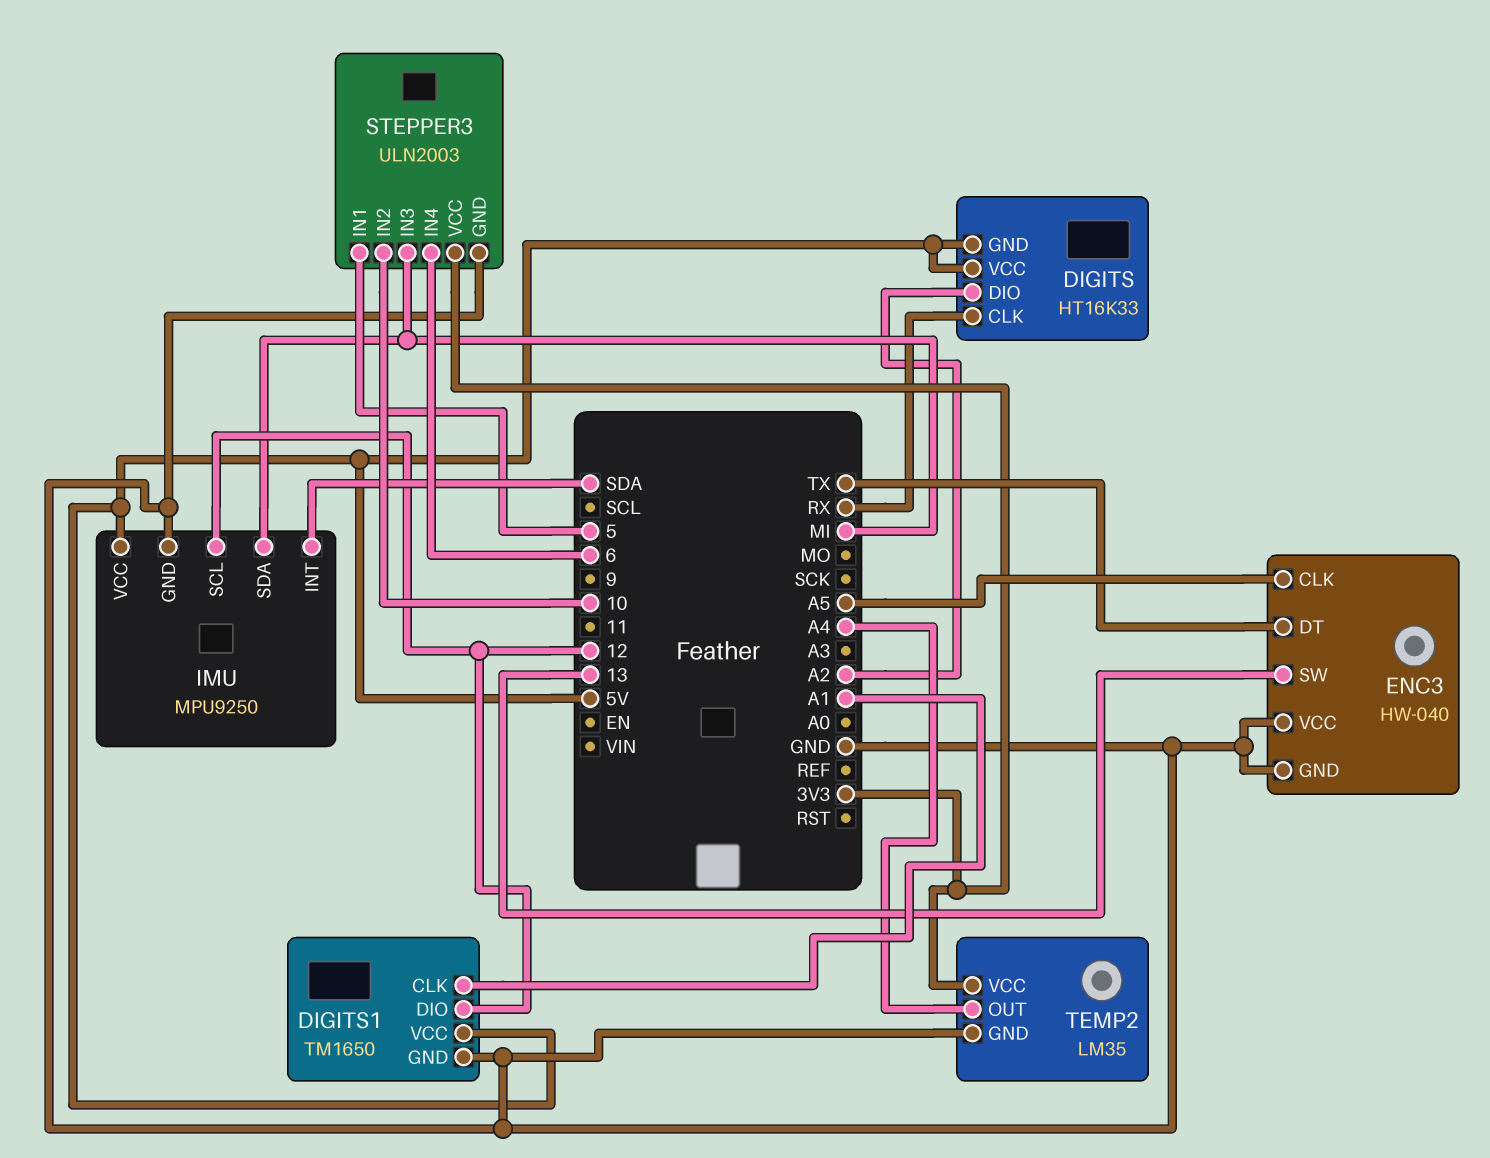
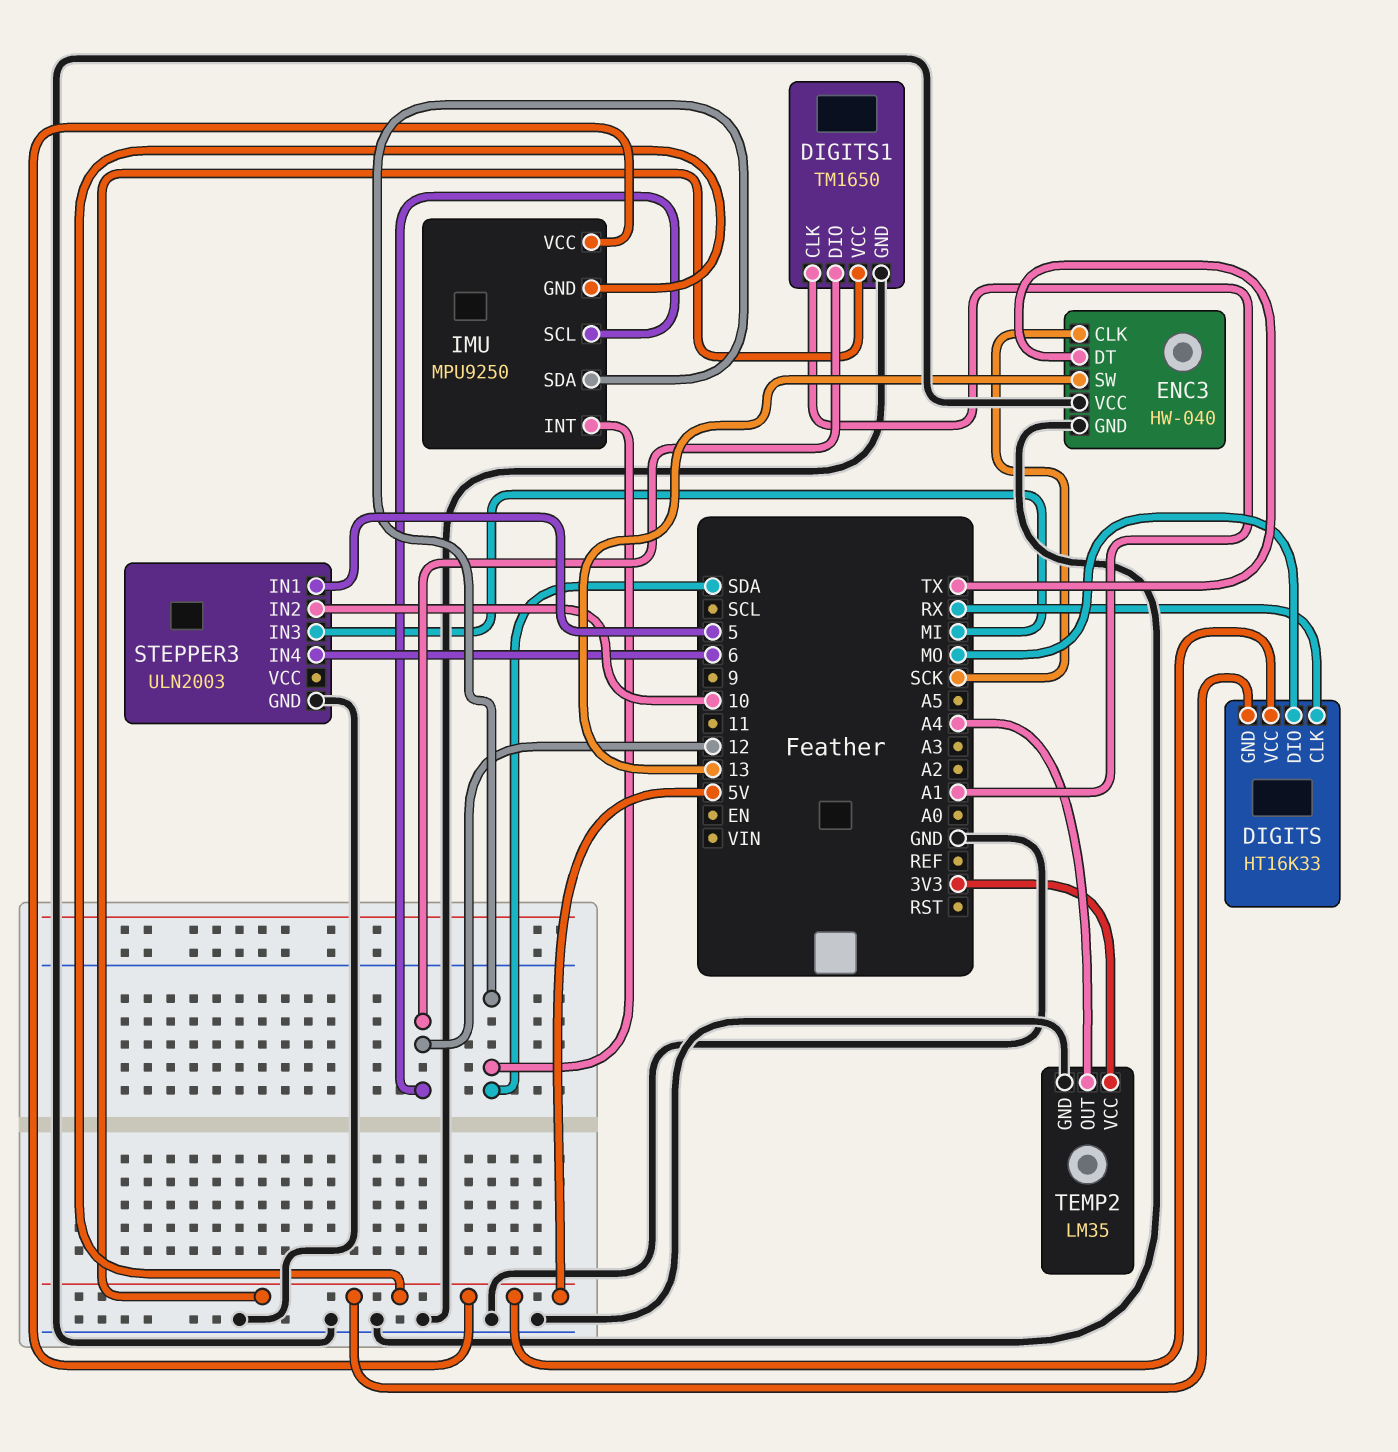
DIGITS pin DIO: A2 -> MO
ENC3 pin CLK: A5 -> SCK
IMU pin GND: GND -> 5V
IMU pin SDA: MI -> SDA
STEPPER3 pin VCC: 3V3 -> none

